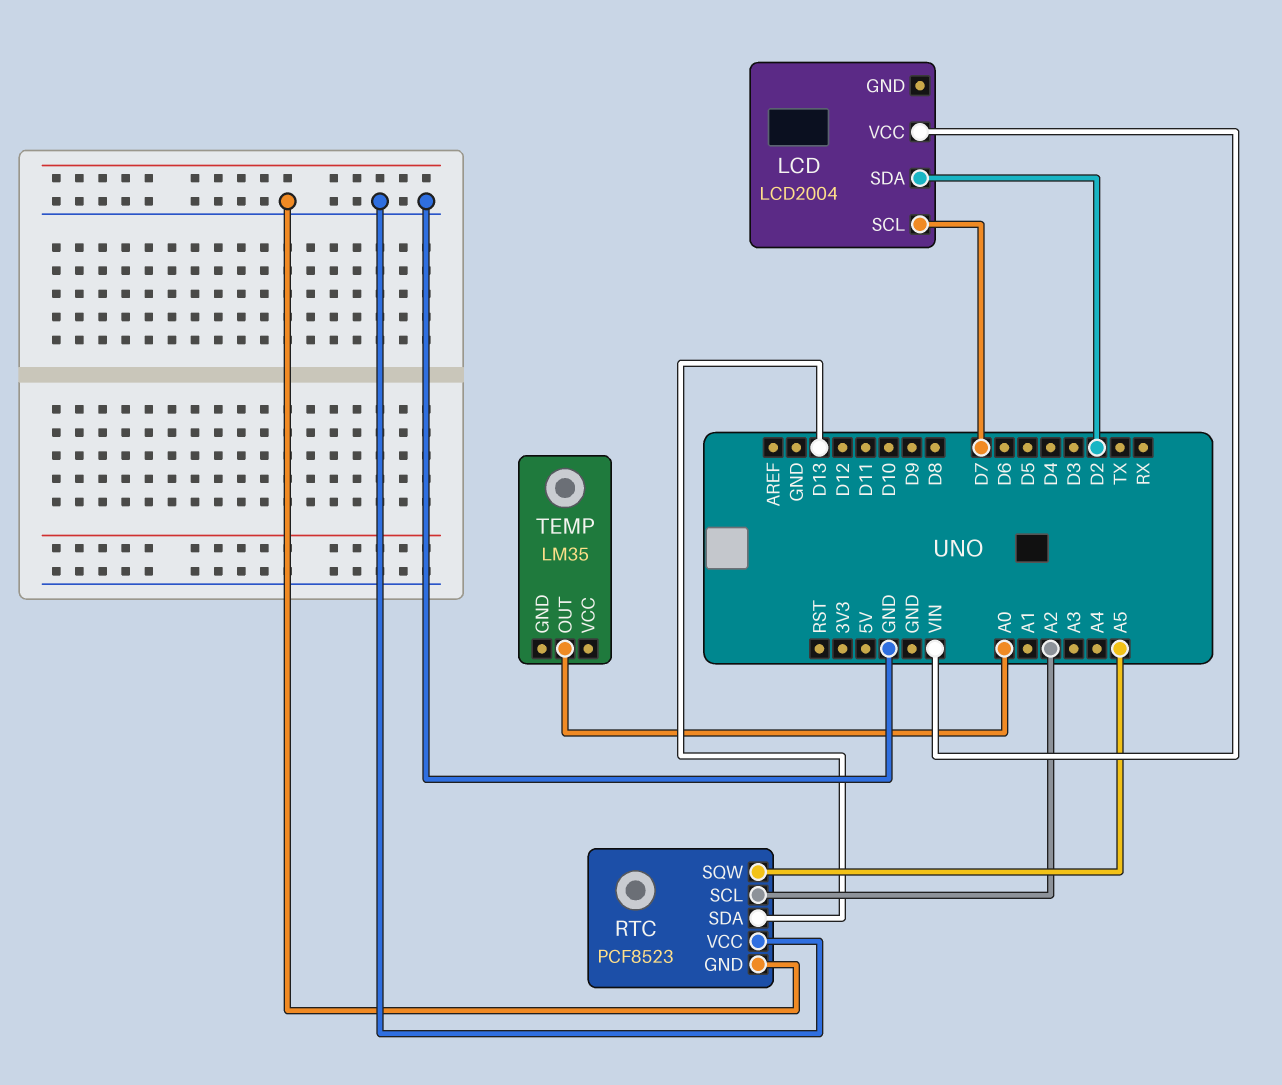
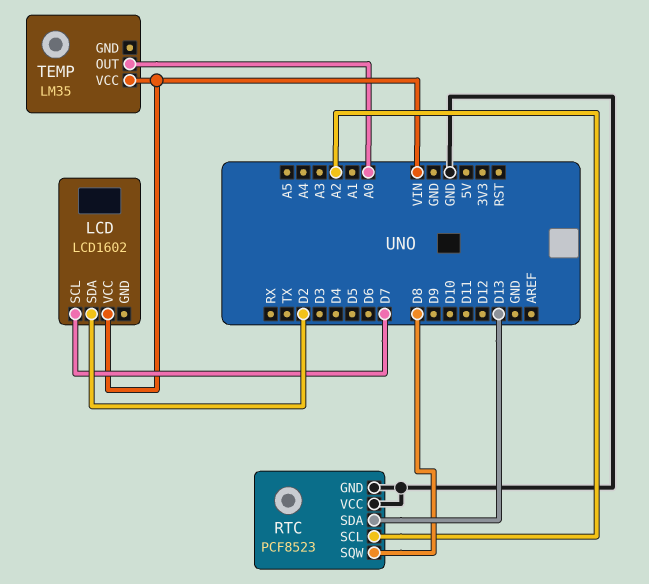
LCD: LCD2004 -> LCD1602
RTC pin SQW: A5 -> D8
TEMP pin VCC: none -> VIN

